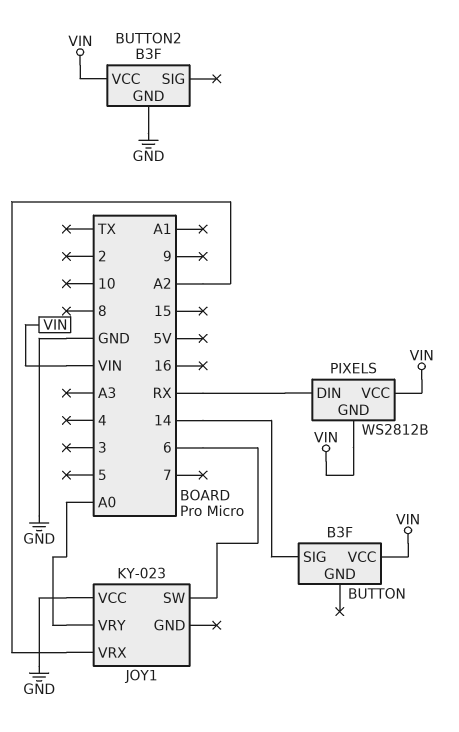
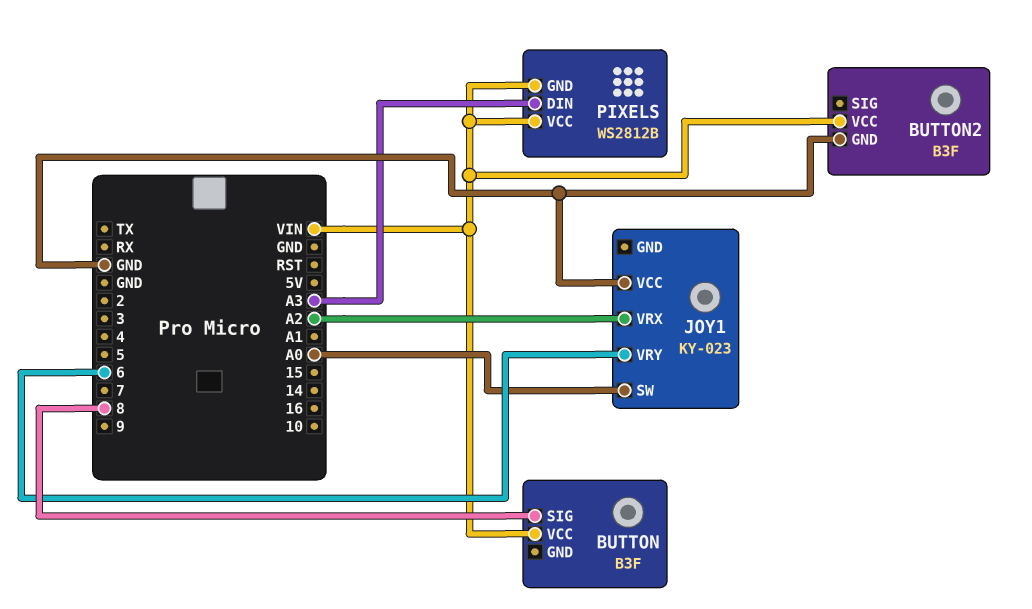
BUTTON pin SIG: 14 -> 8
JOY1 pin SW: 6 -> A0
JOY1 pin VRY: A0 -> 6
PIXELS pin DIN: RX -> A3

